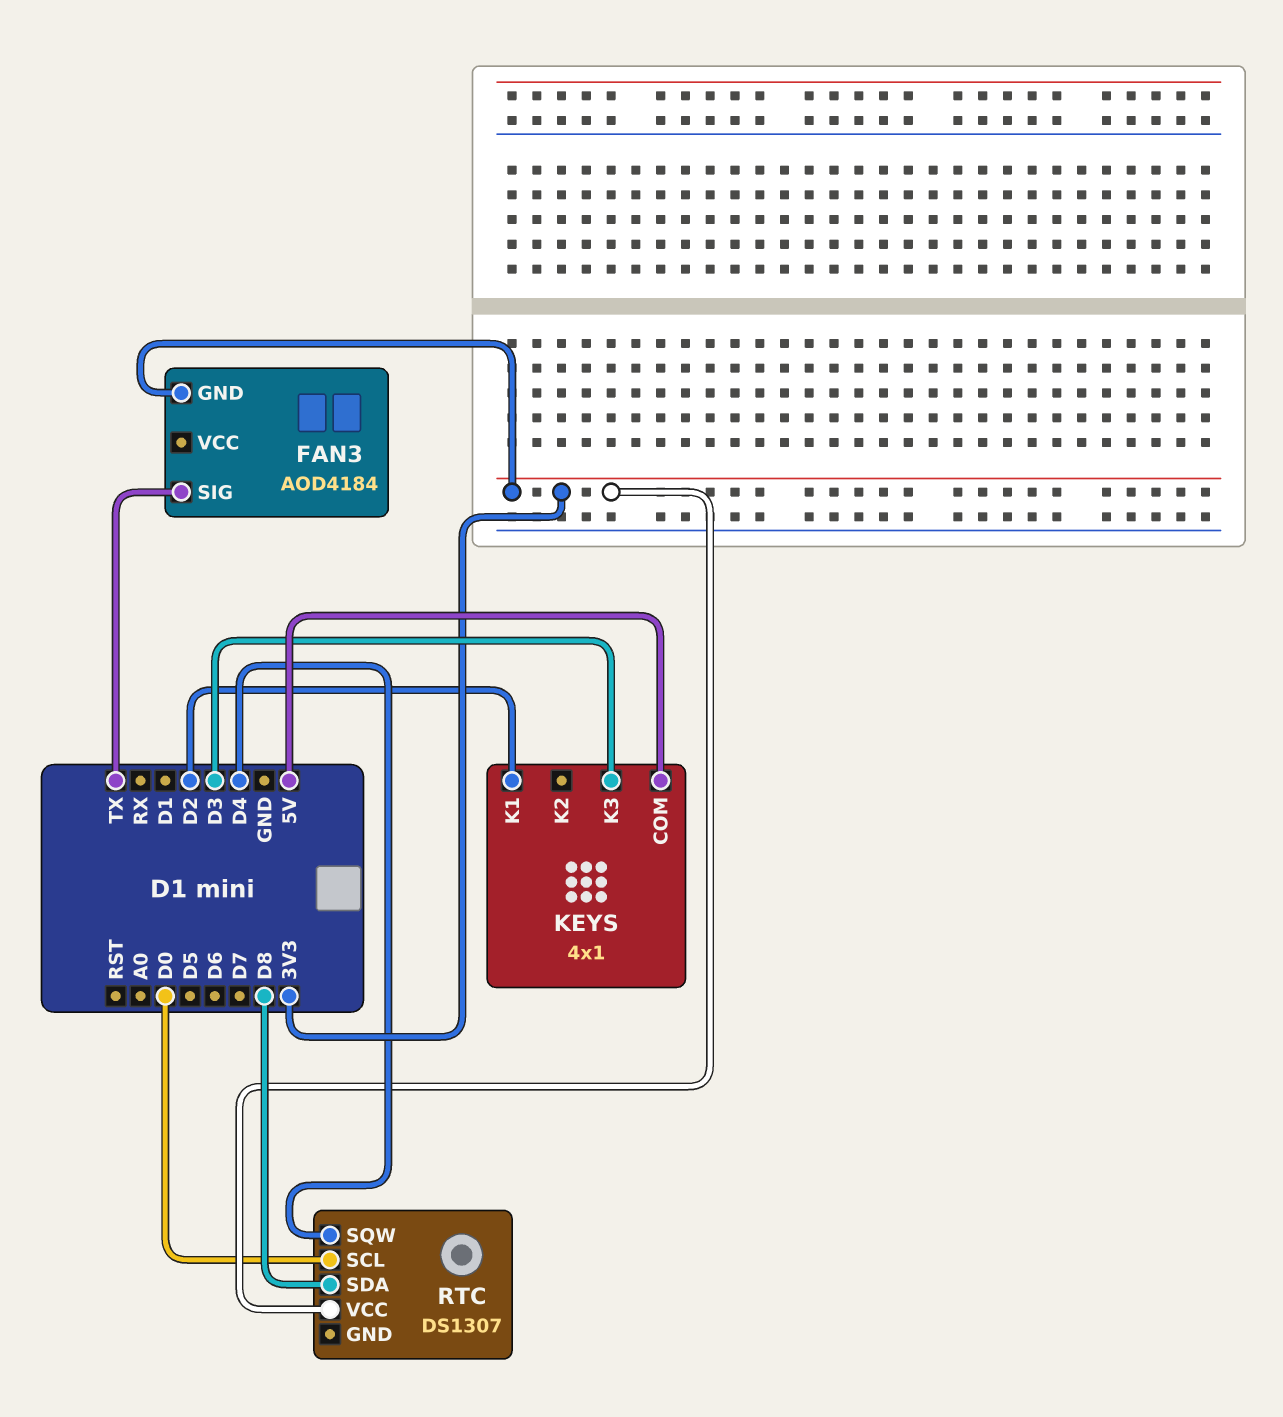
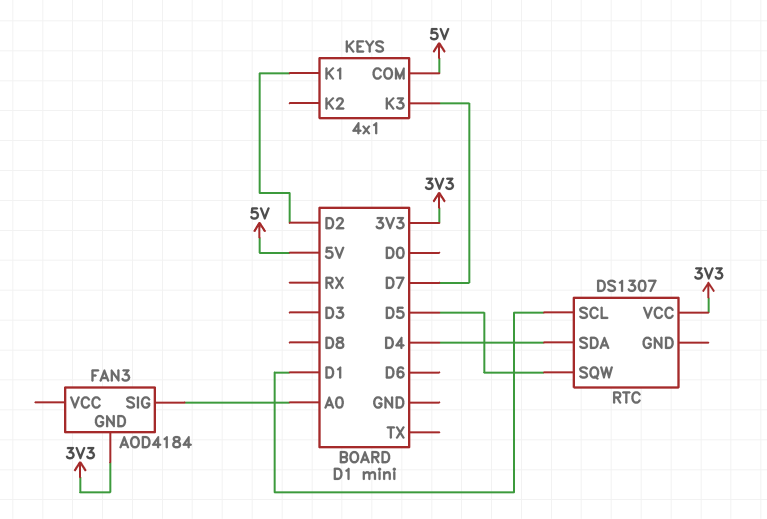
FAN3 pin SIG: TX -> A0
KEYS pin K3: D3 -> D7
RTC pin SCL: D0 -> D1
RTC pin SDA: D8 -> D4
RTC pin SQW: D4 -> D5

